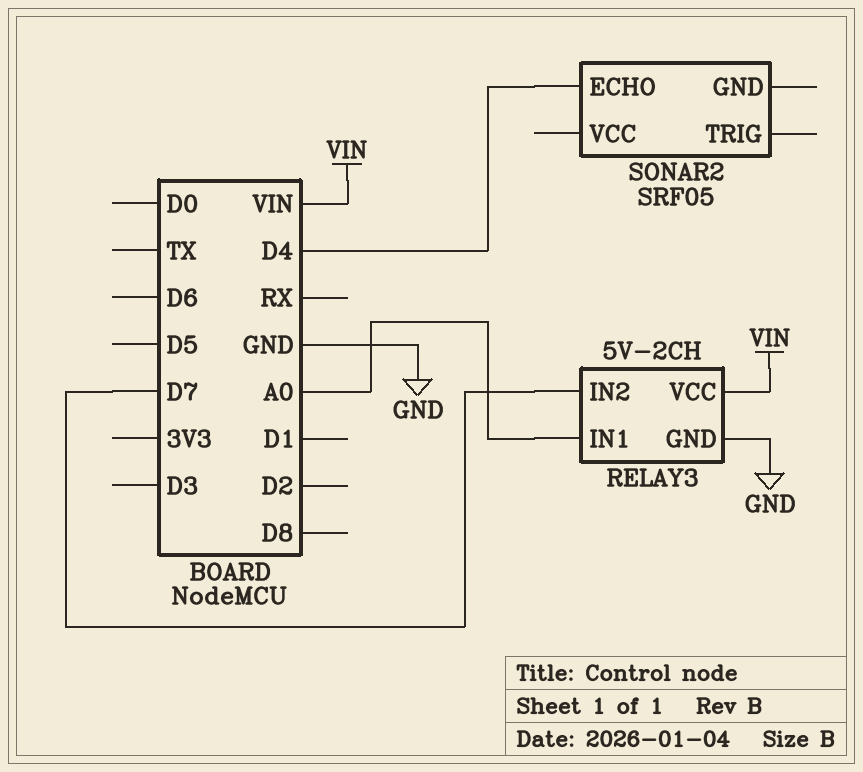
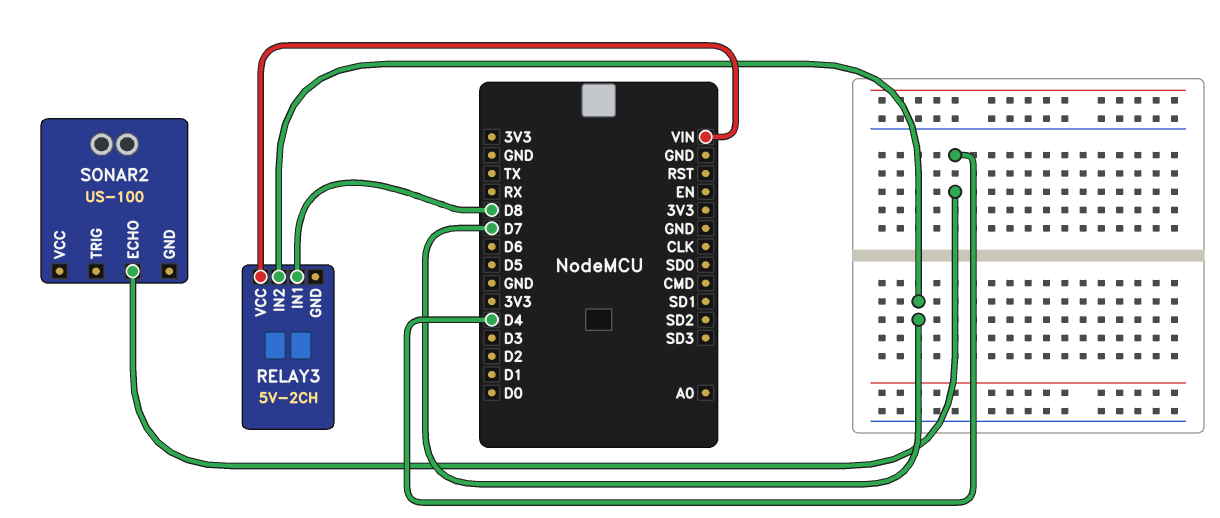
RELAY3 pin GND: GND -> none
RELAY3 pin IN1: A0 -> D8
SONAR2: SRF05 -> US-100

